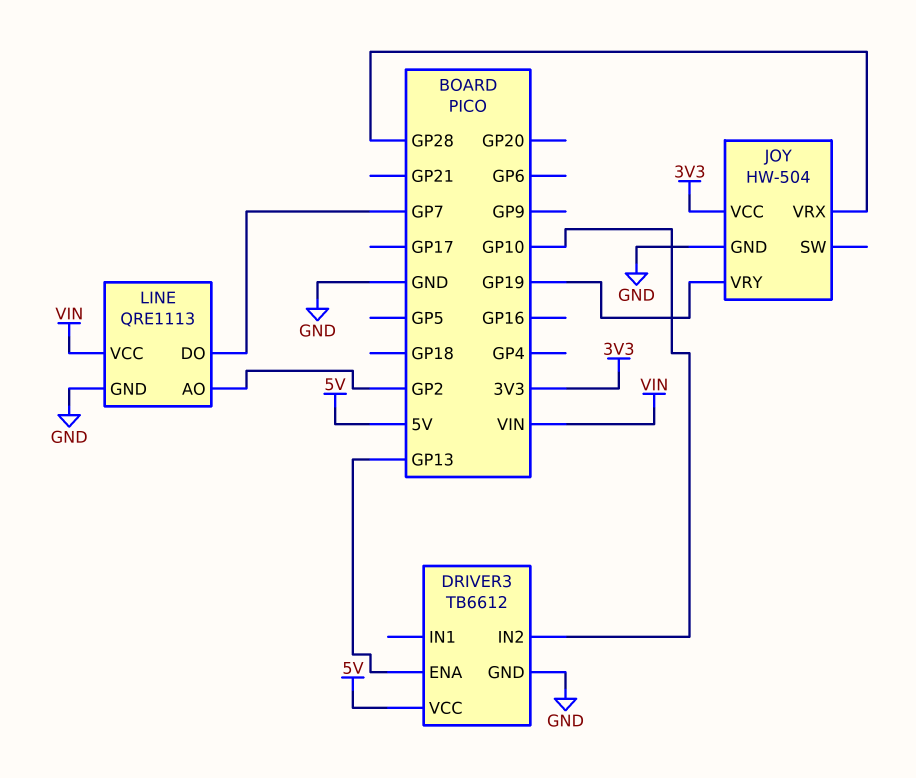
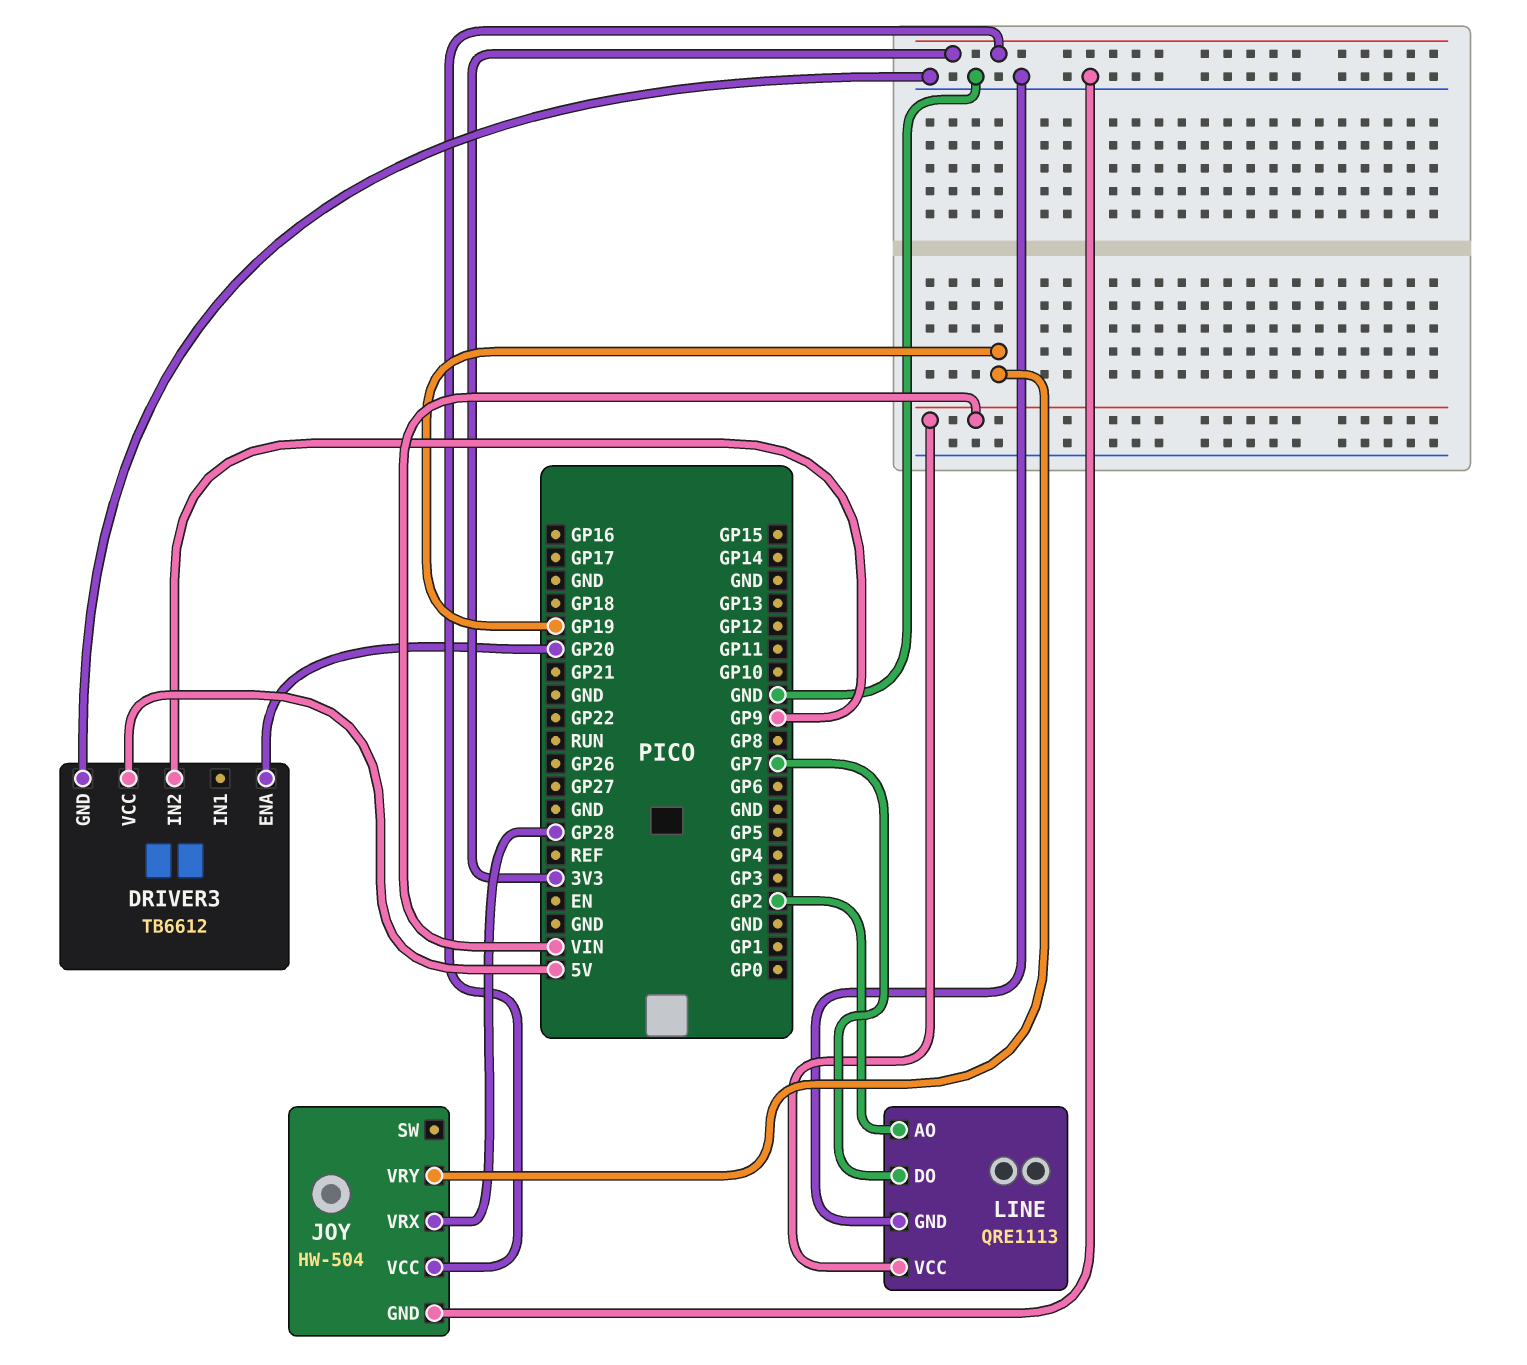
DRIVER3 pin ENA: GP13 -> GP20
DRIVER3 pin IN2: GP10 -> GP9

